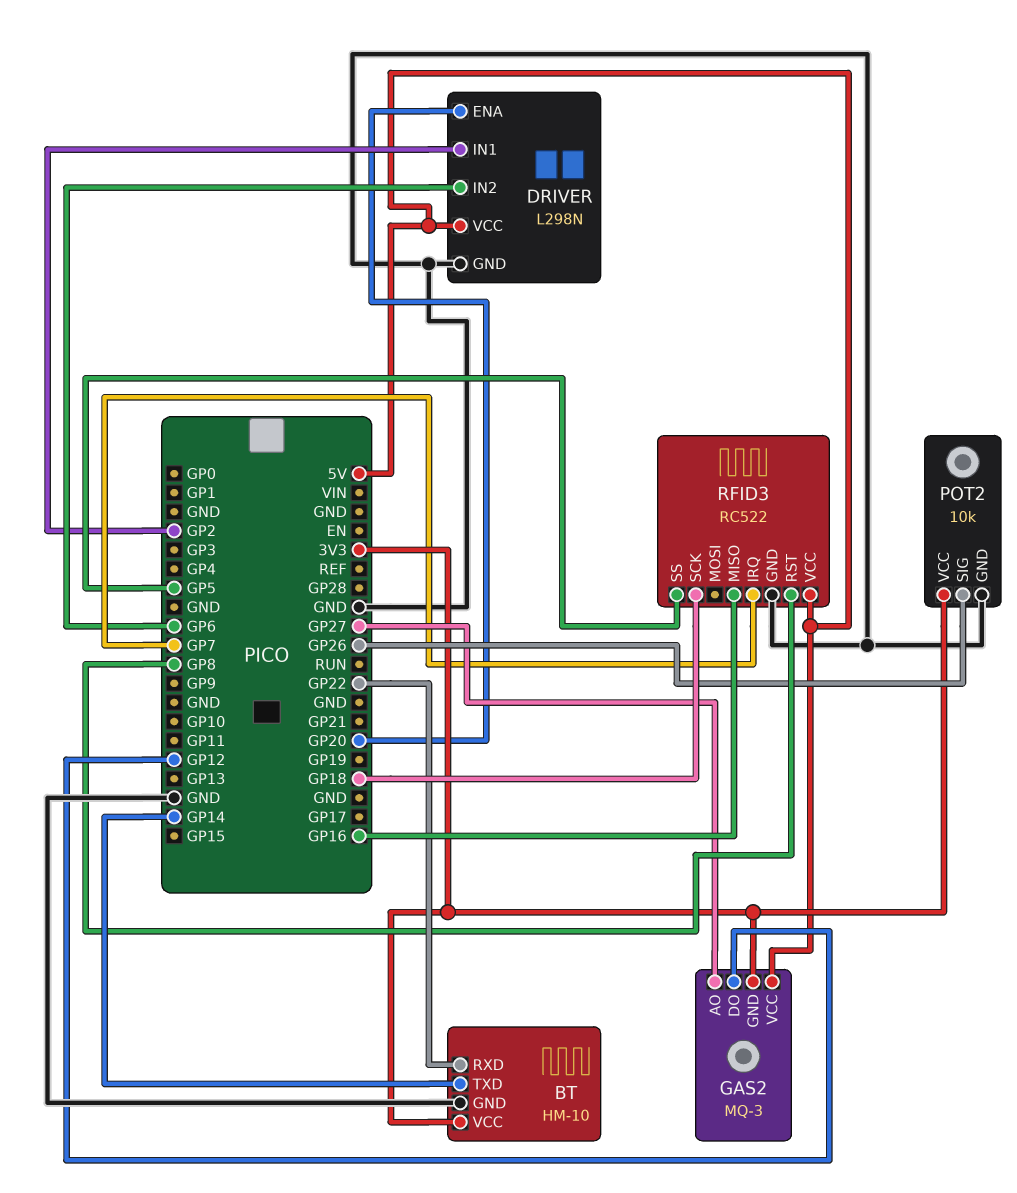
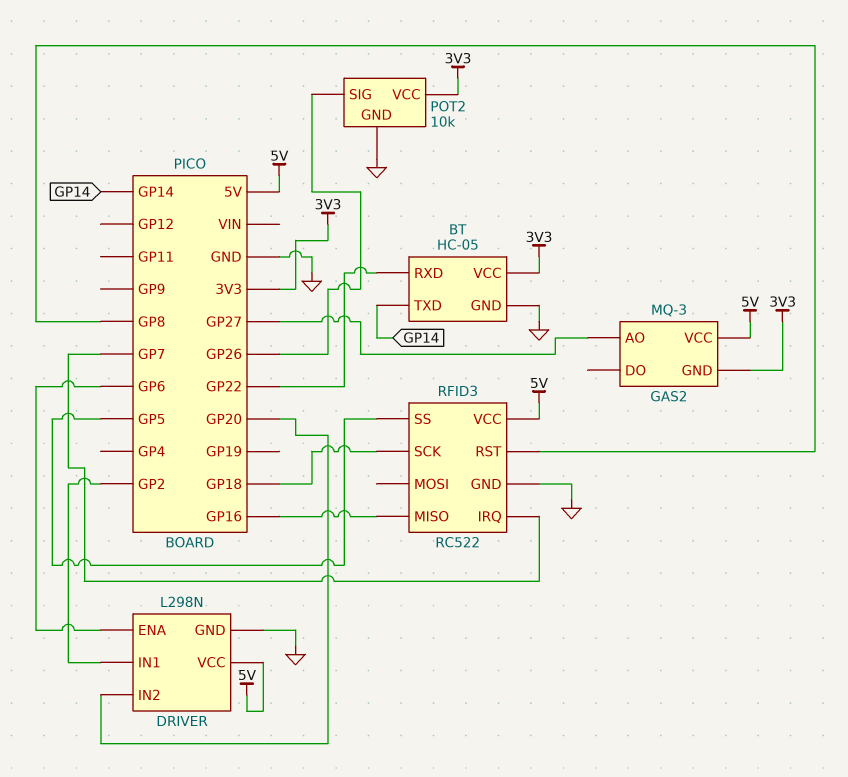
BT: HM-10 -> HC-05
DRIVER pin ENA: GP20 -> GP6
DRIVER pin IN2: GP6 -> GP20
GAS2 pin DO: GP12 -> none

